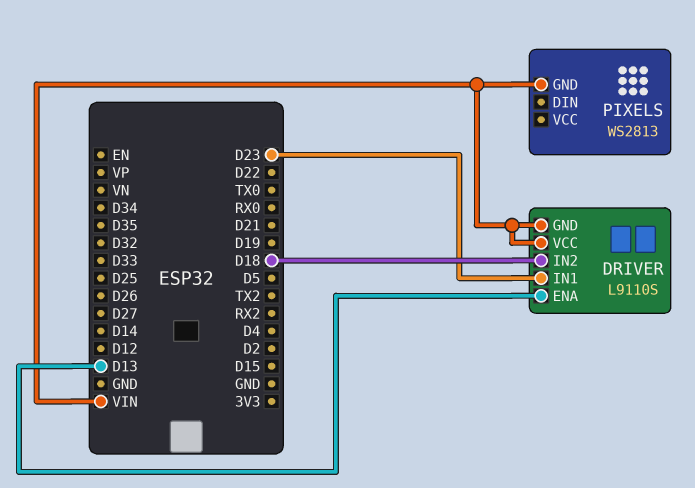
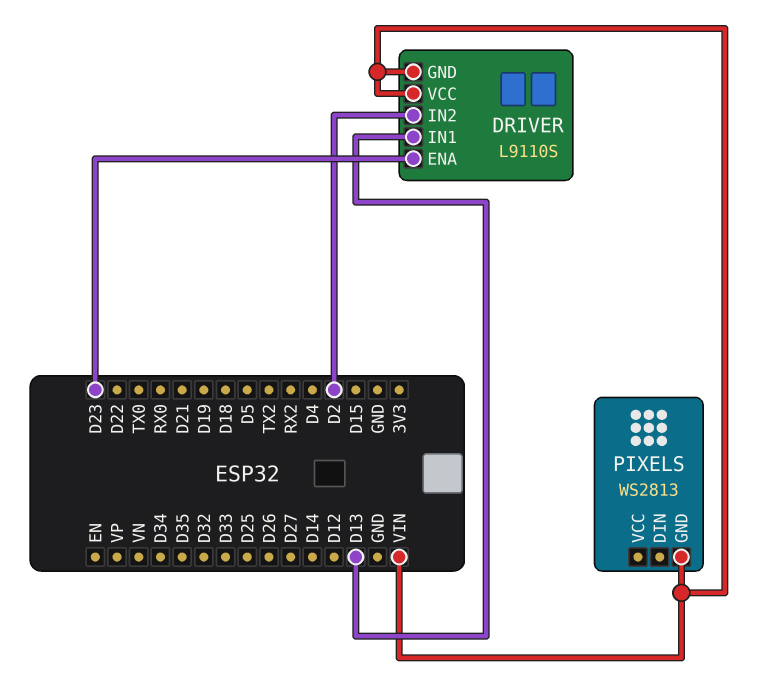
DRIVER pin ENA: D13 -> D23
DRIVER pin IN1: D23 -> D13
DRIVER pin IN2: D18 -> D2

